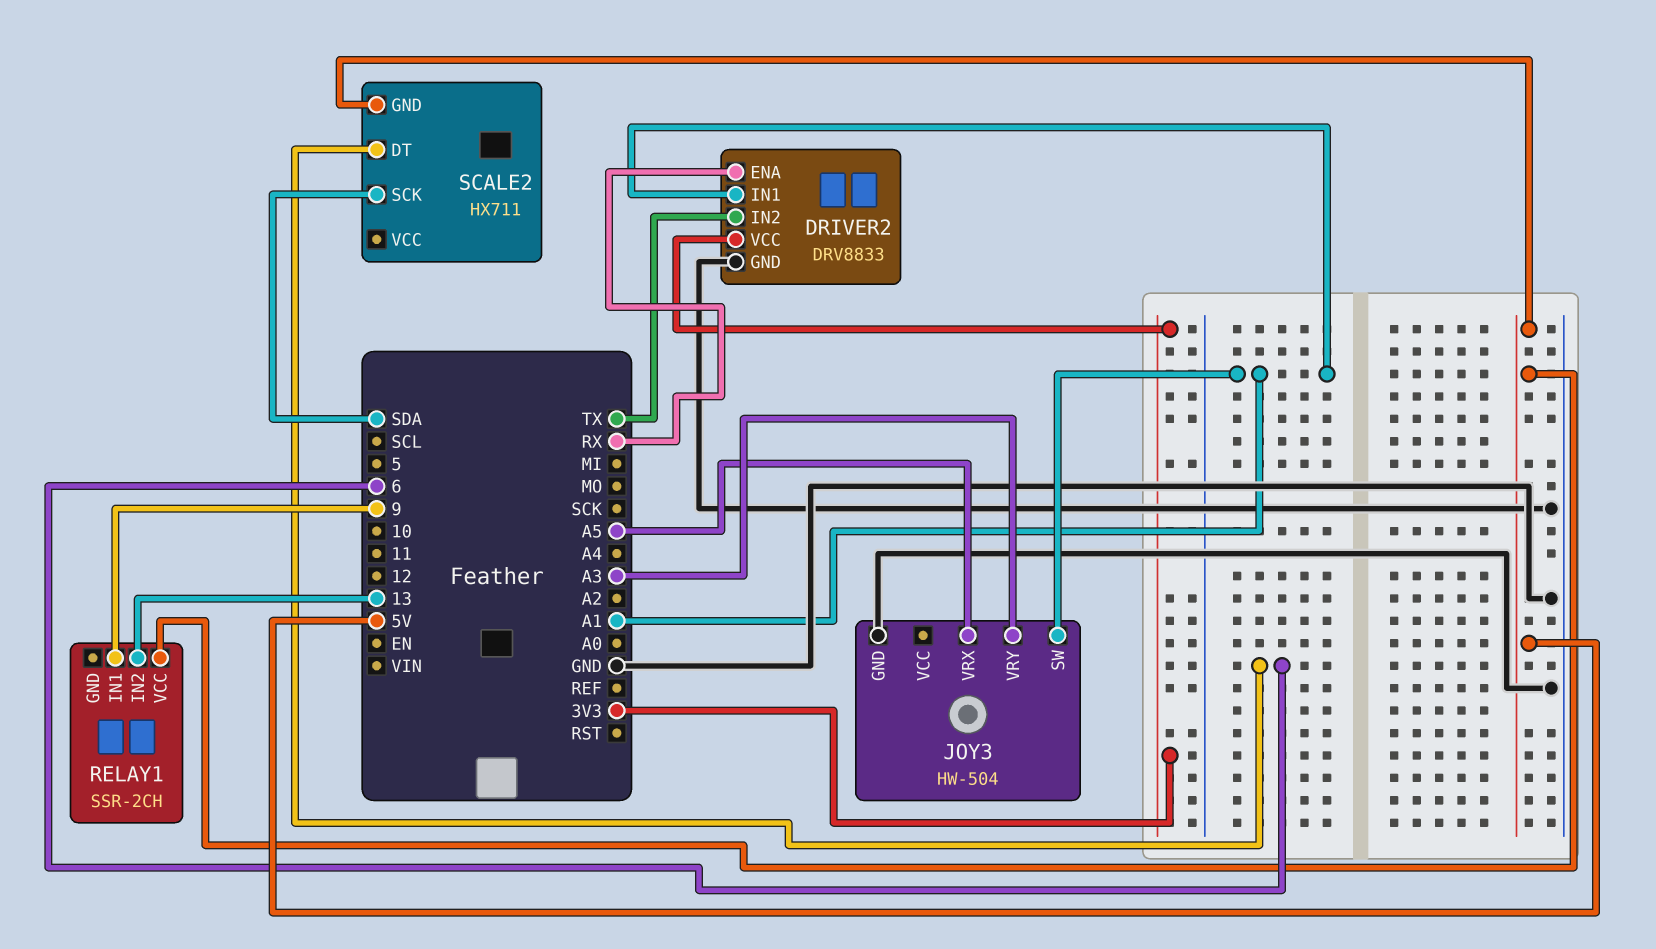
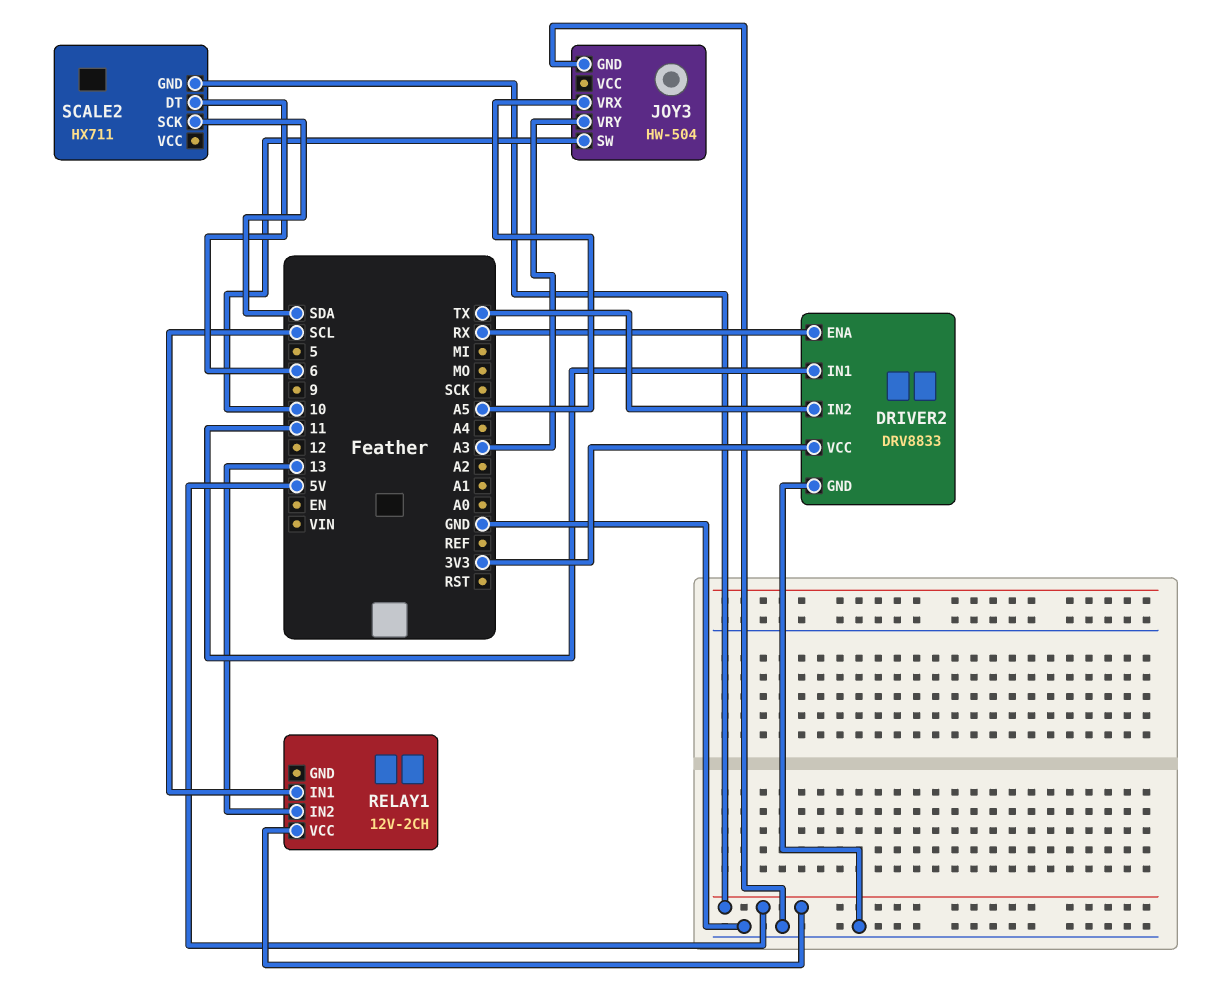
DRIVER2 pin IN1: A1 -> 11
JOY3 pin SW: A1 -> 10
RELAY1: SSR-2CH -> 12V-2CH
RELAY1 pin IN1: 9 -> SCL

